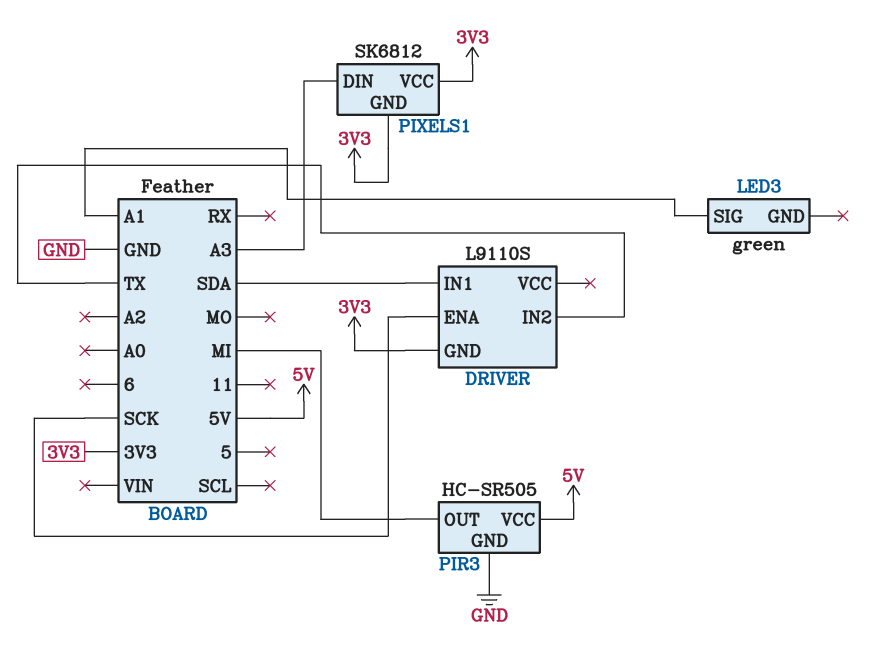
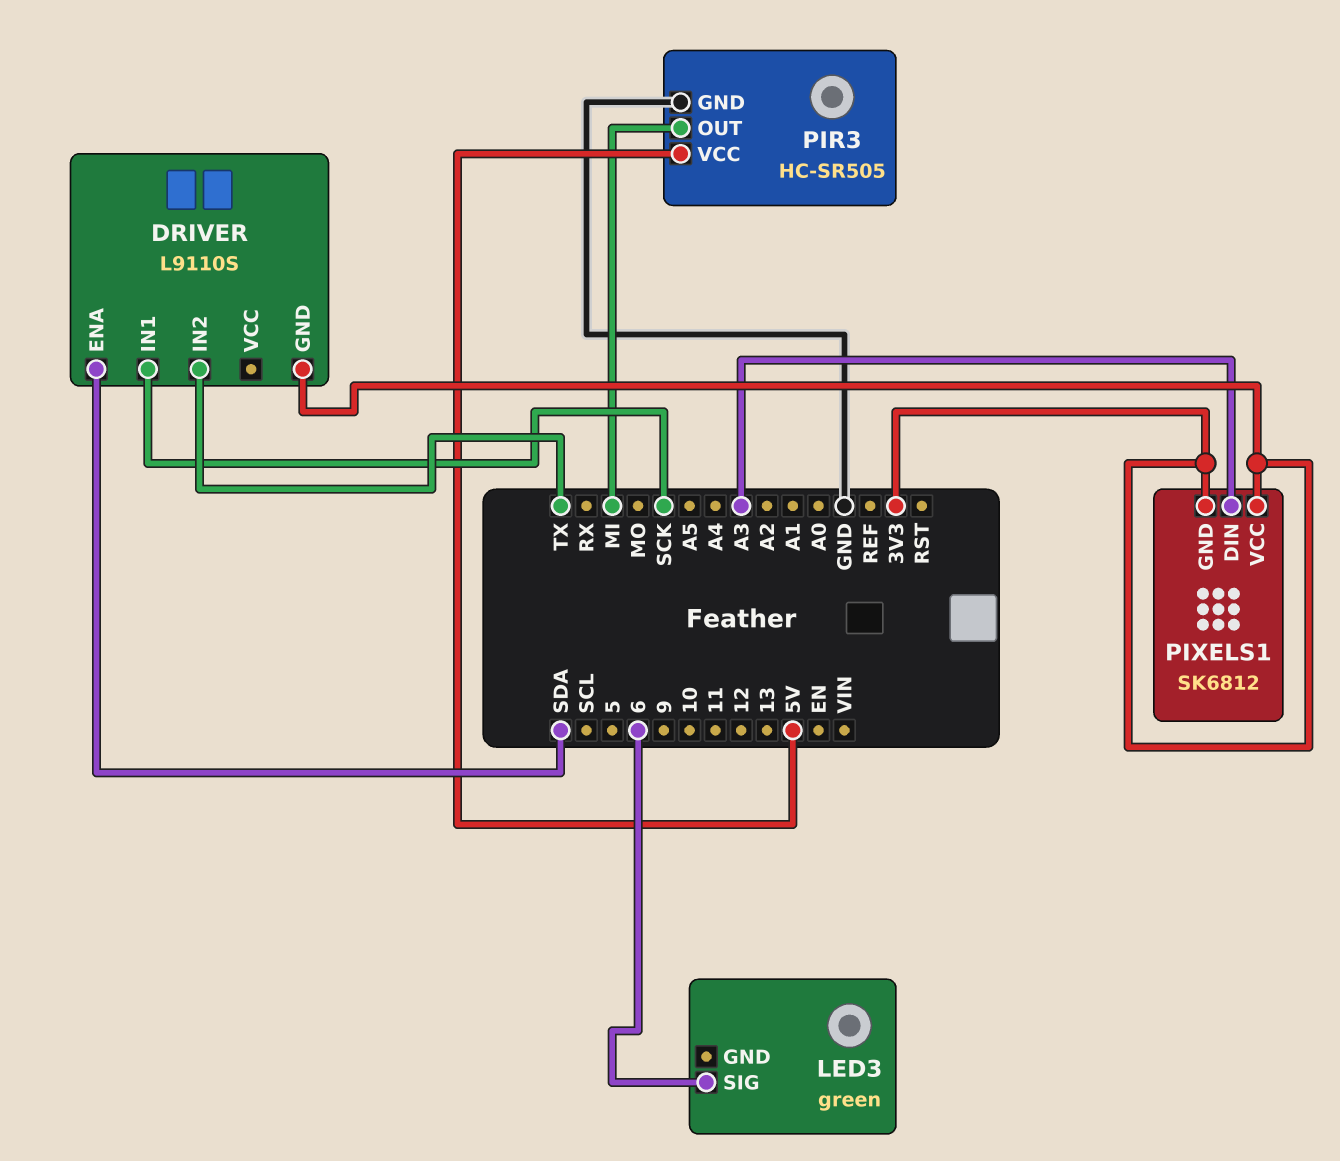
DRIVER pin ENA: SCK -> SDA
DRIVER pin IN1: SDA -> SCK
LED3 pin SIG: A1 -> 6

